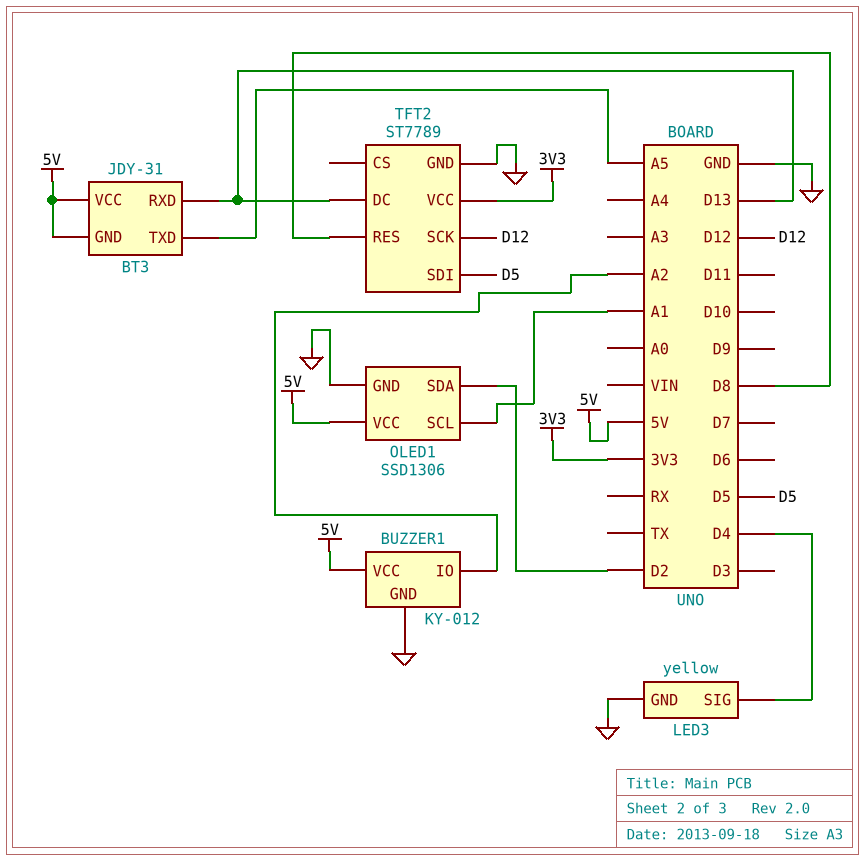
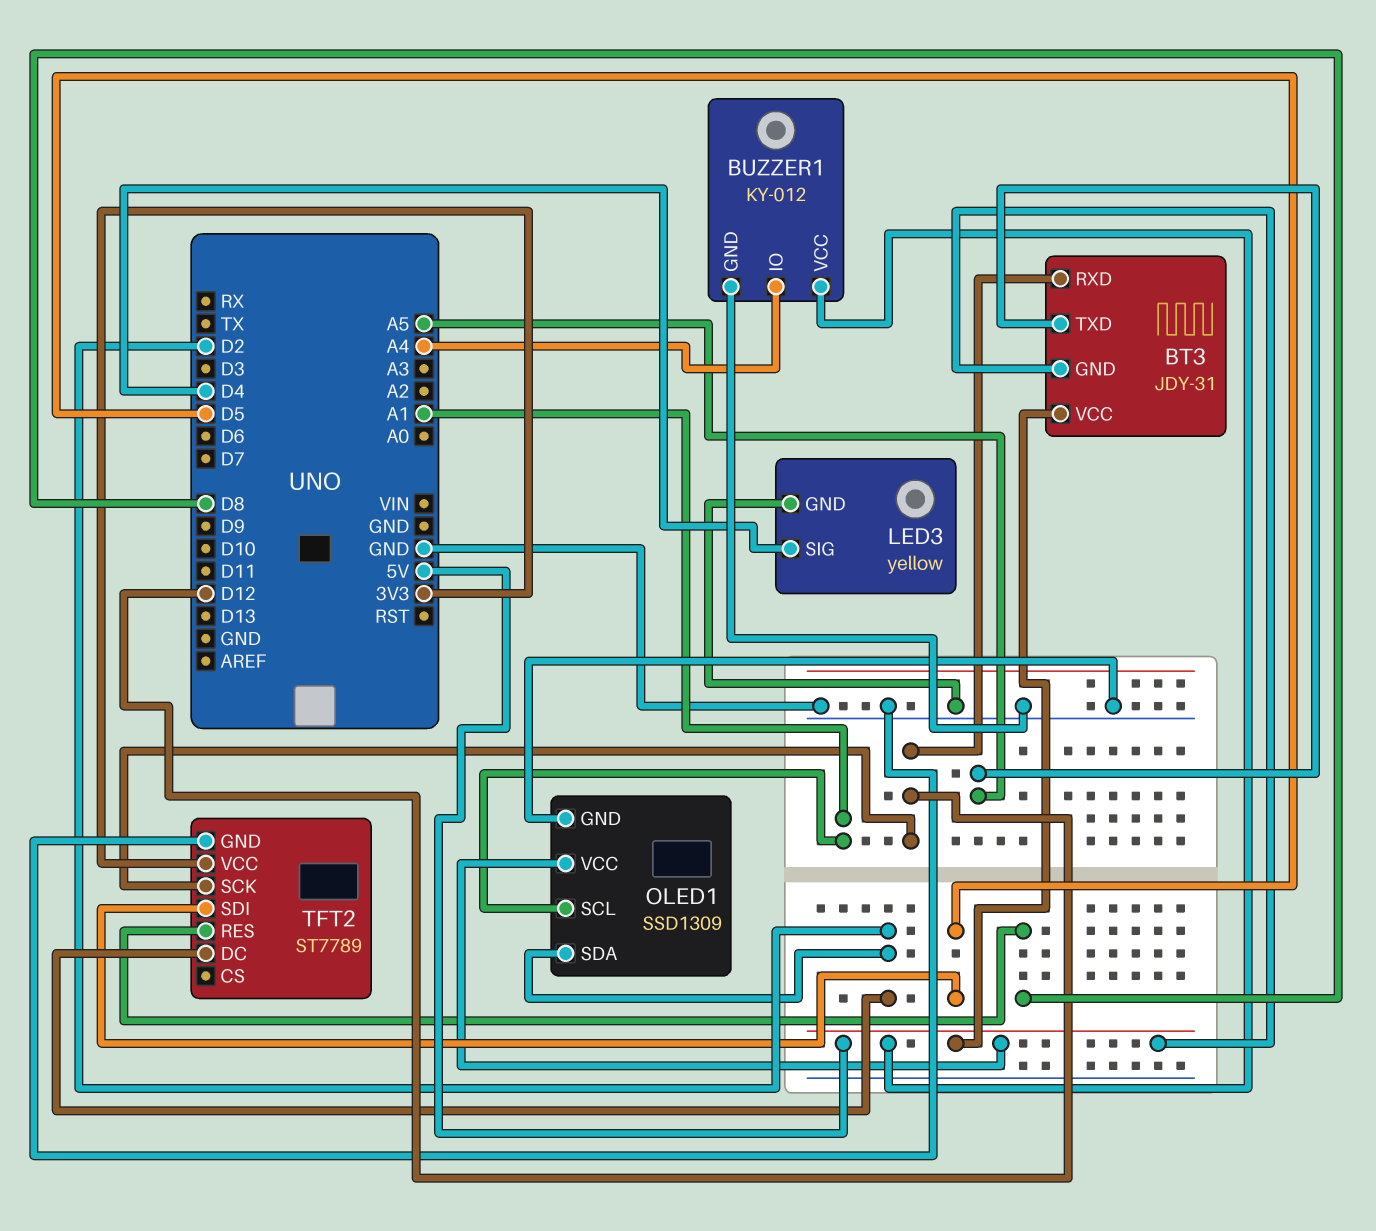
BT3 pin RXD: D13 -> D12
BUZZER1 pin IO: A2 -> A4
OLED1: SSD1306 -> SSD1309
TFT2 pin DC: D13 -> D2

